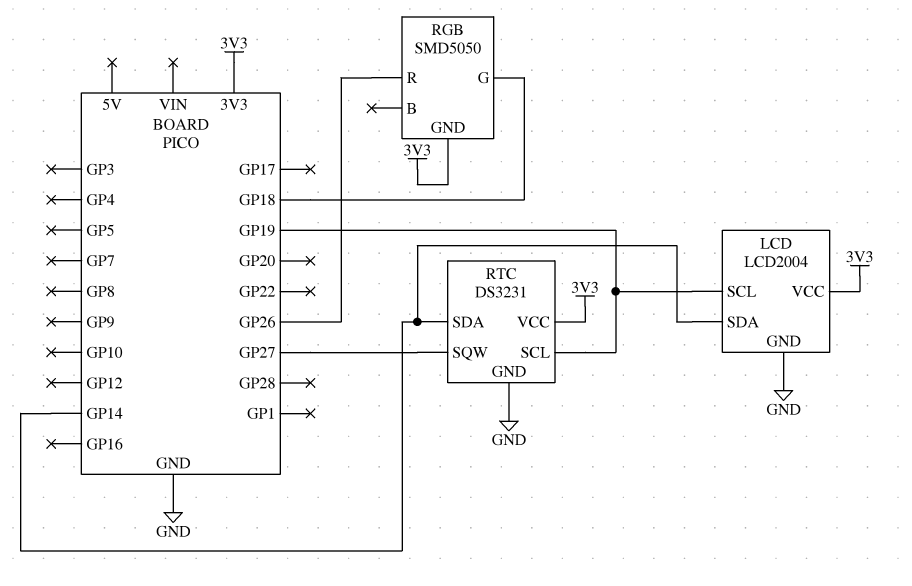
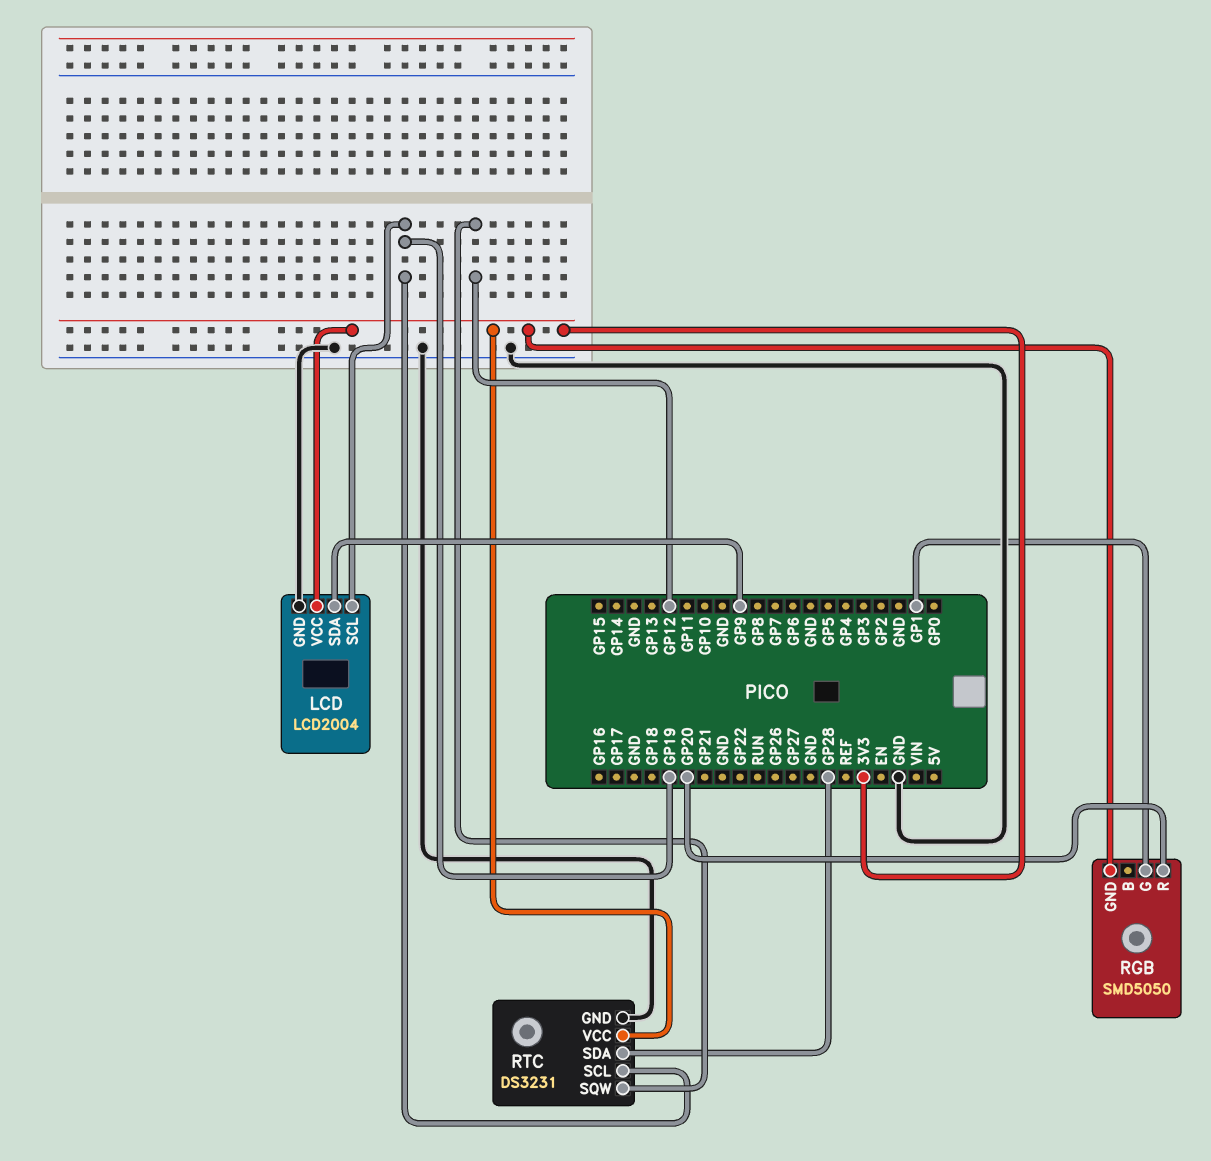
LCD pin SDA: GP14 -> GP9
RGB pin G: GP18 -> GP1
RGB pin R: GP26 -> GP20
RTC pin SDA: GP14 -> GP28
RTC pin SQW: GP27 -> GP12

